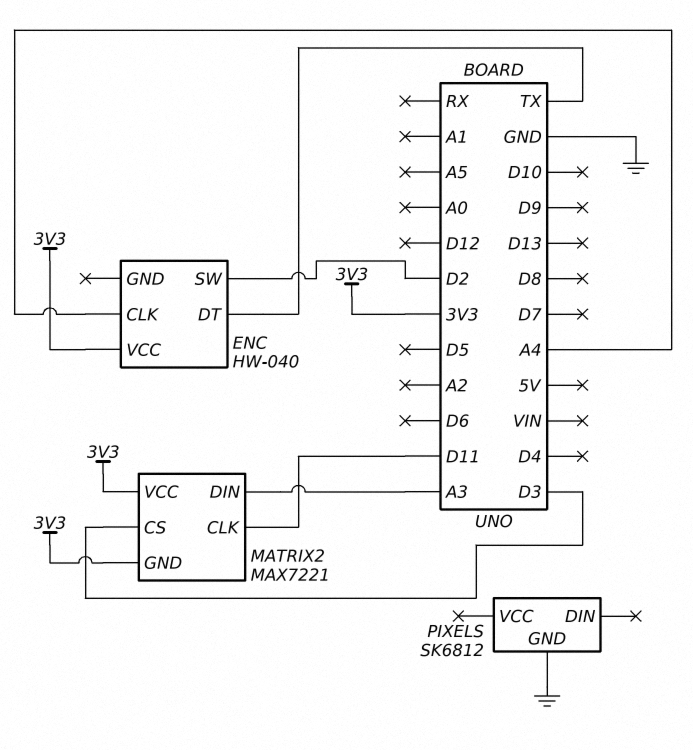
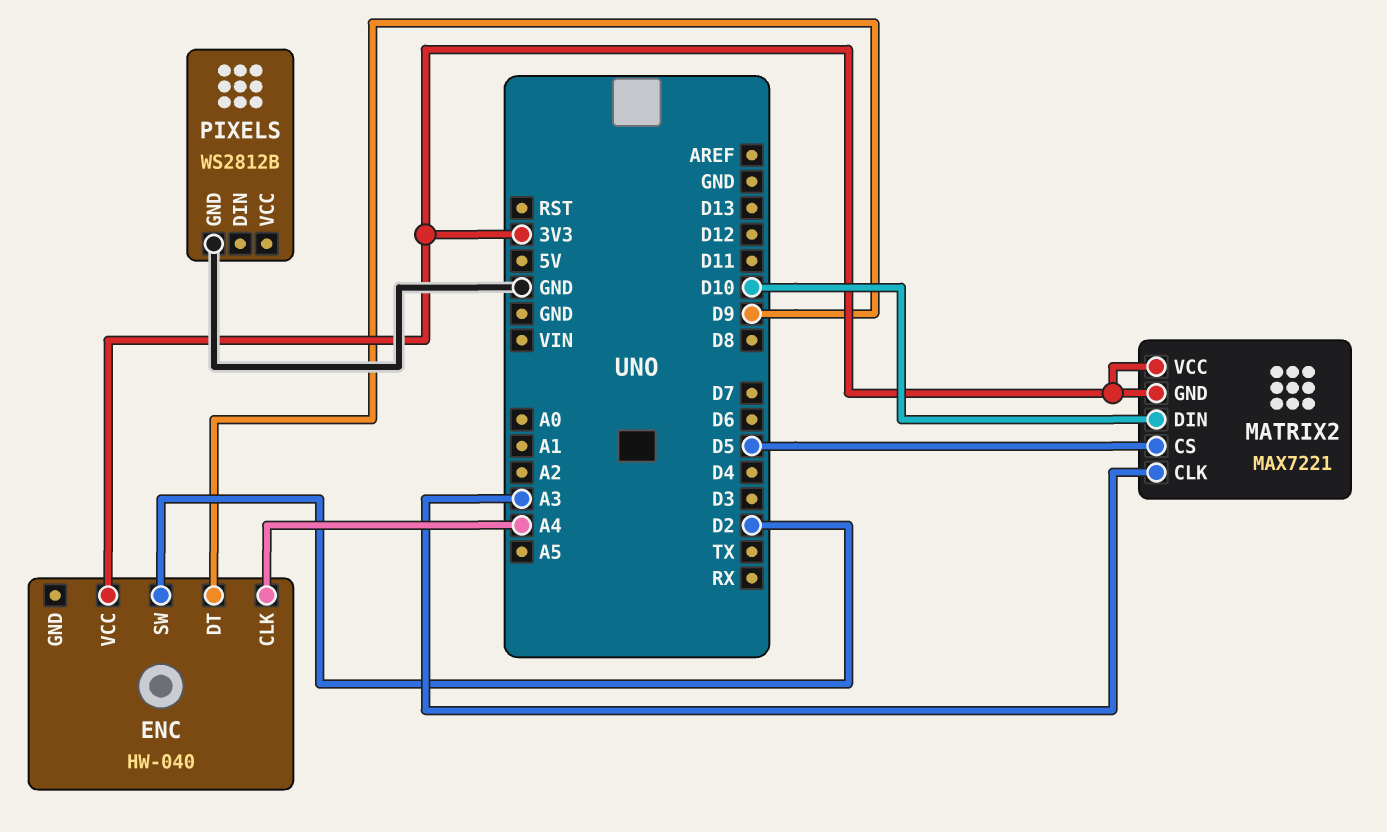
ENC pin DT: TX -> D9
MATRIX2 pin CLK: D11 -> A3
MATRIX2 pin CS: D3 -> D5
MATRIX2 pin DIN: A3 -> D10
PIXELS: SK6812 -> WS2812B

